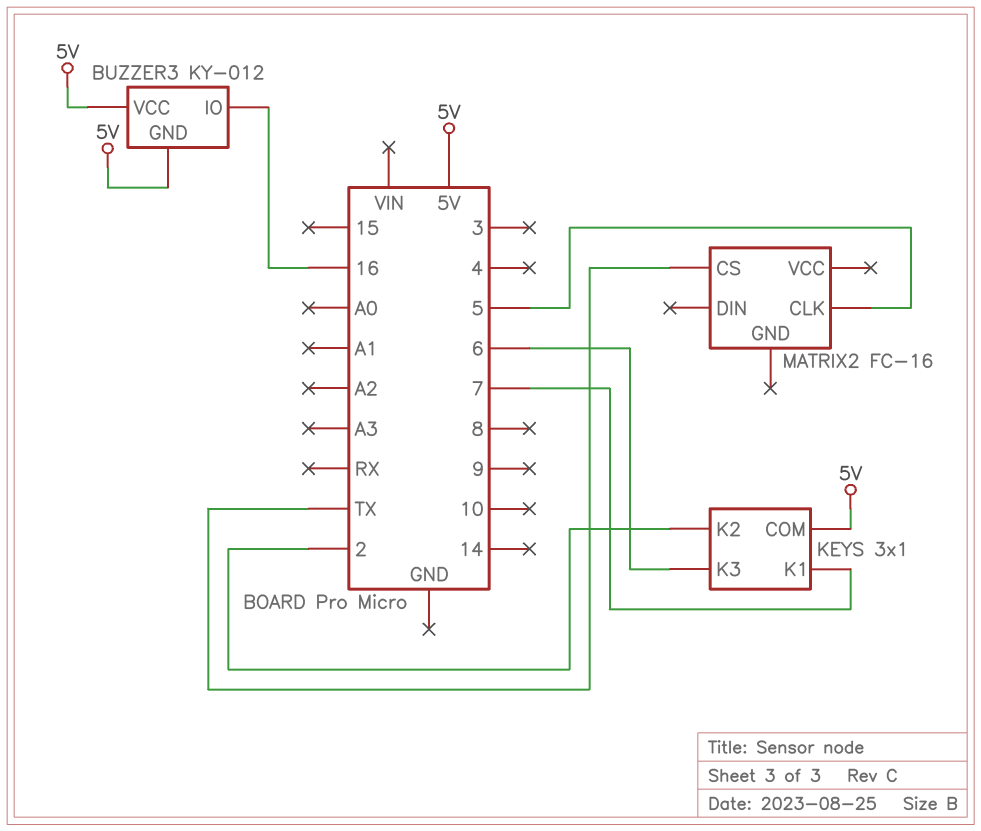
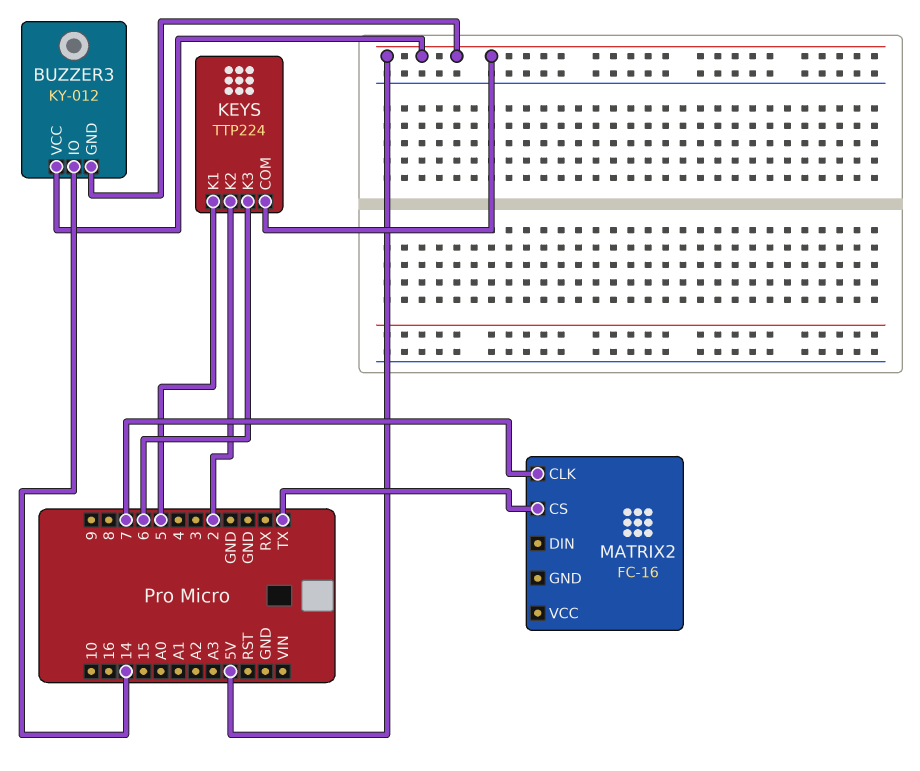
BUZZER3 pin IO: 16 -> 14
KEYS: 3x1 -> TTP224
KEYS pin K1: 7 -> 5
MATRIX2 pin CLK: 5 -> 7

